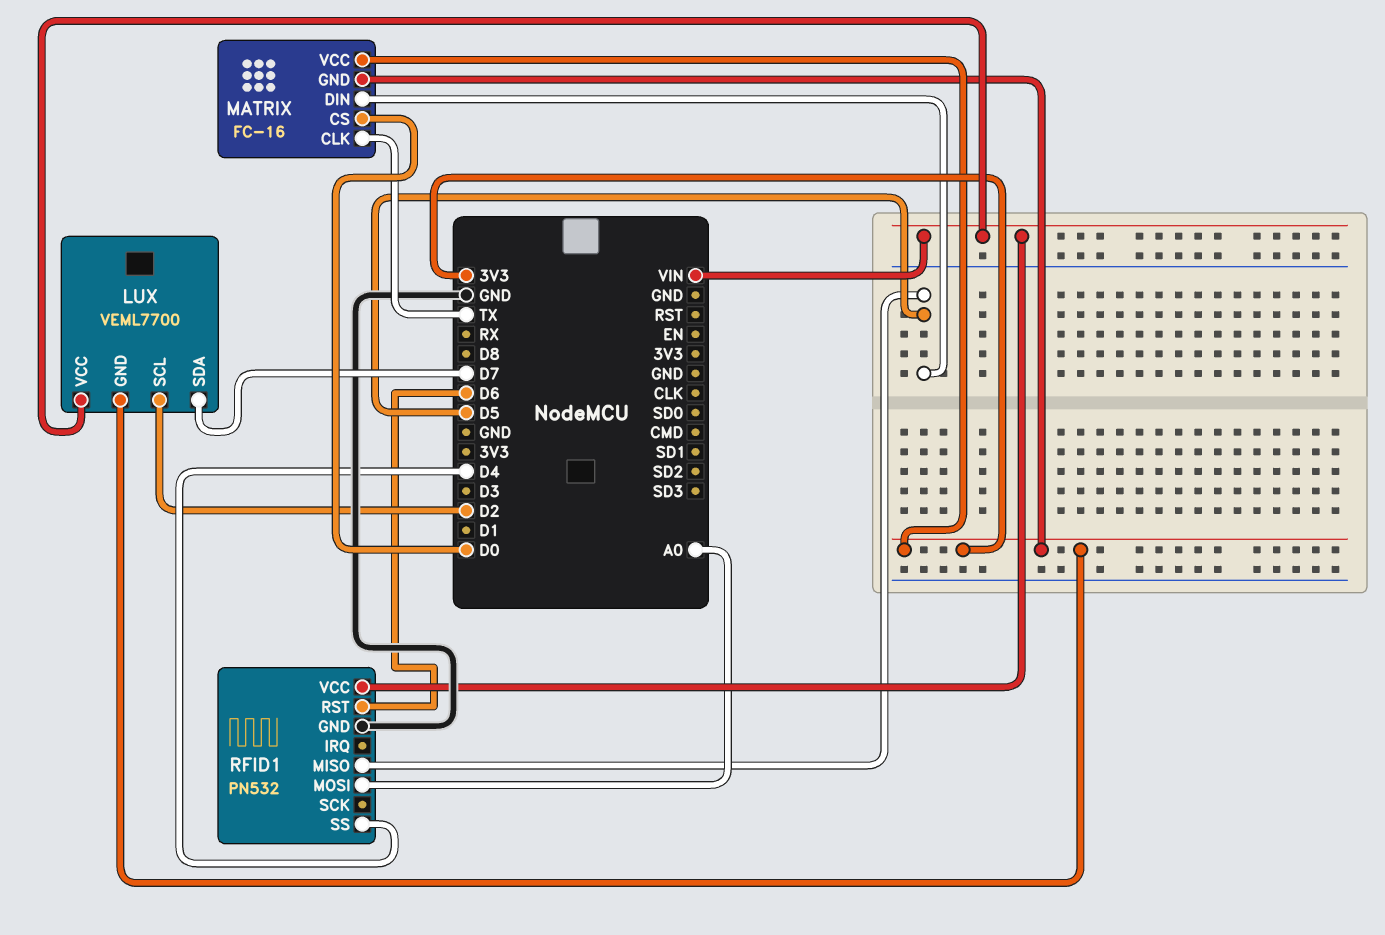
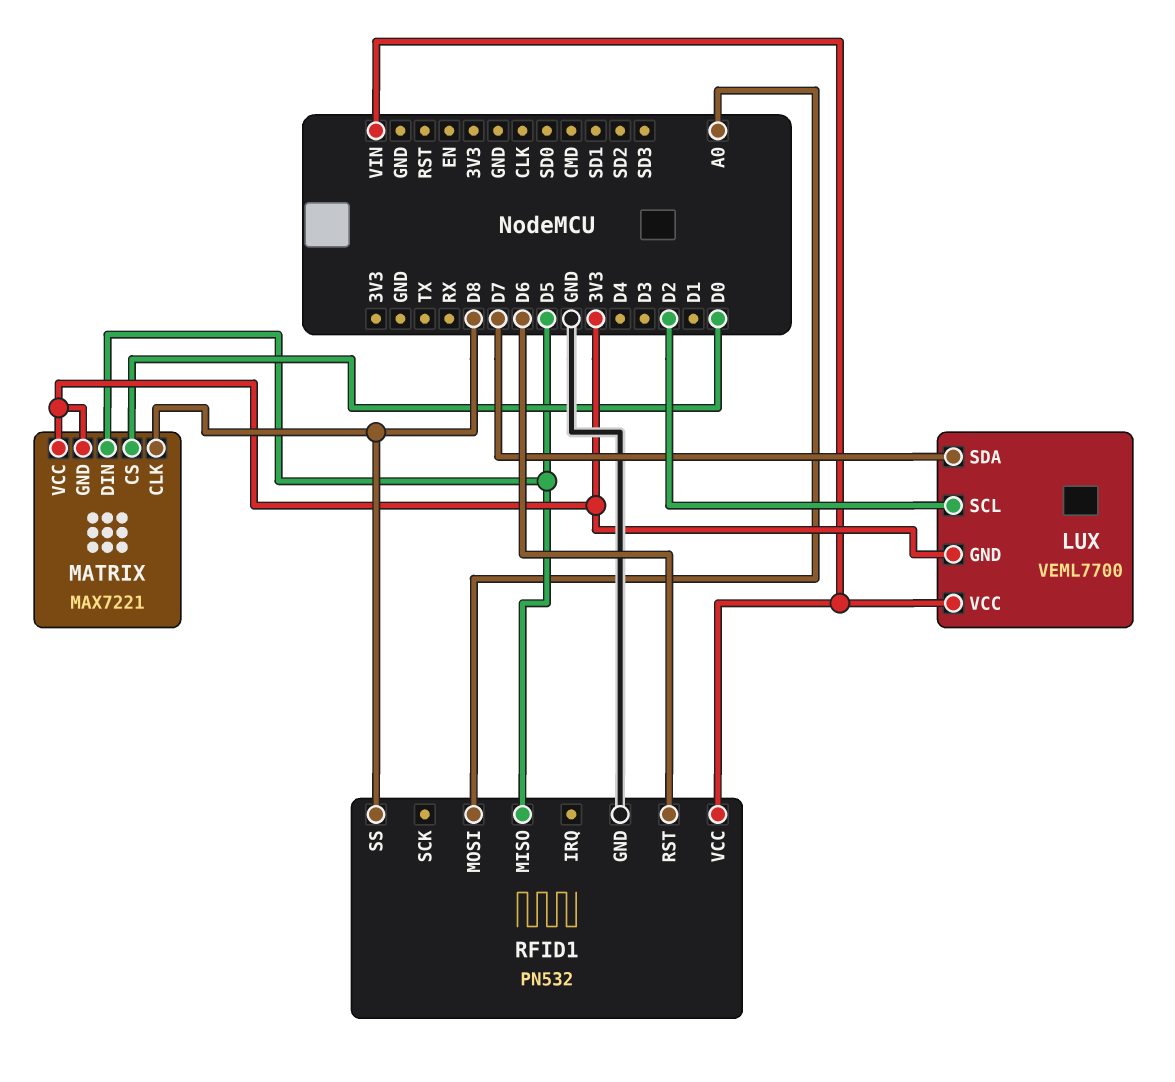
MATRIX: FC-16 -> MAX7221
MATRIX pin CLK: TX -> D8
RFID1 pin SS: D4 -> D8

